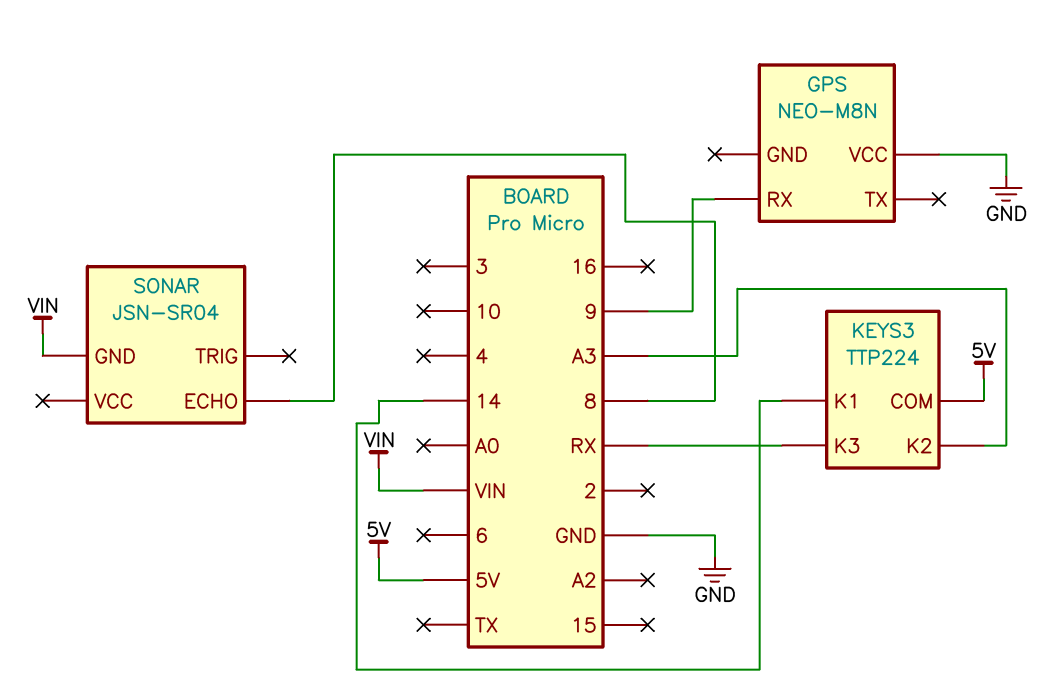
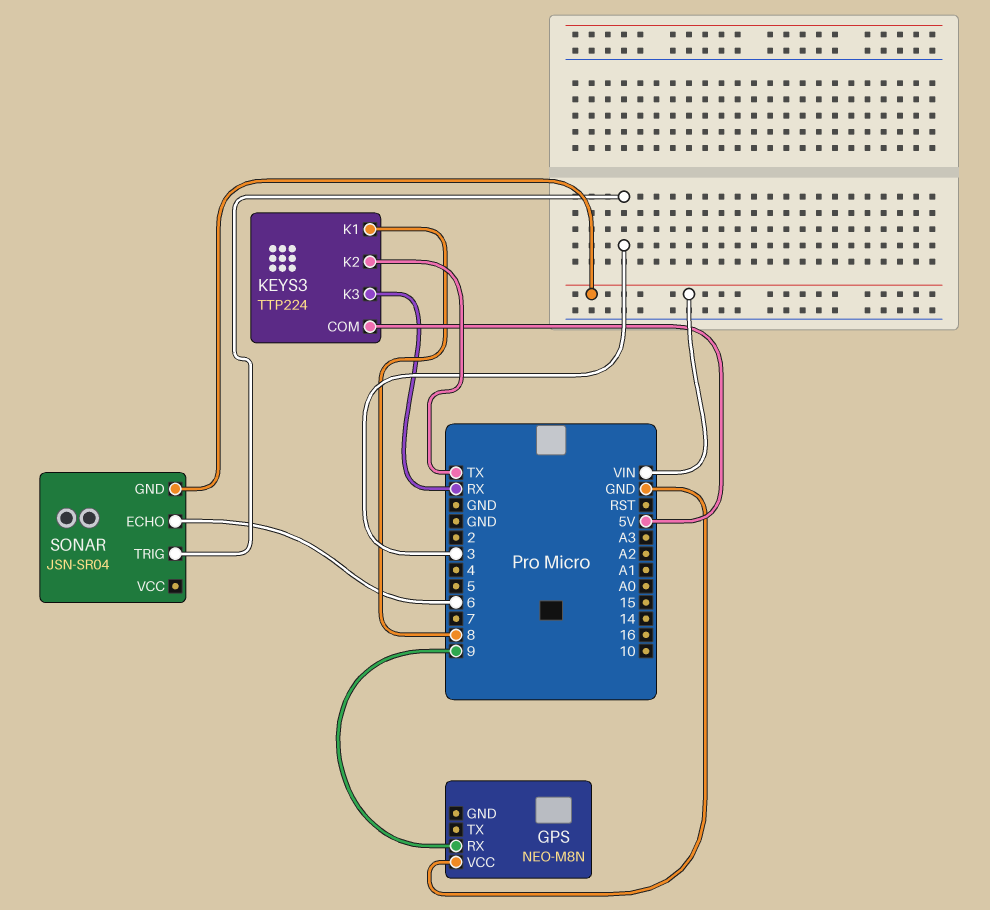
KEYS3 pin K1: 14 -> 8
KEYS3 pin K2: A3 -> TX
SONAR pin ECHO: 8 -> 6
SONAR pin TRIG: none -> 3

